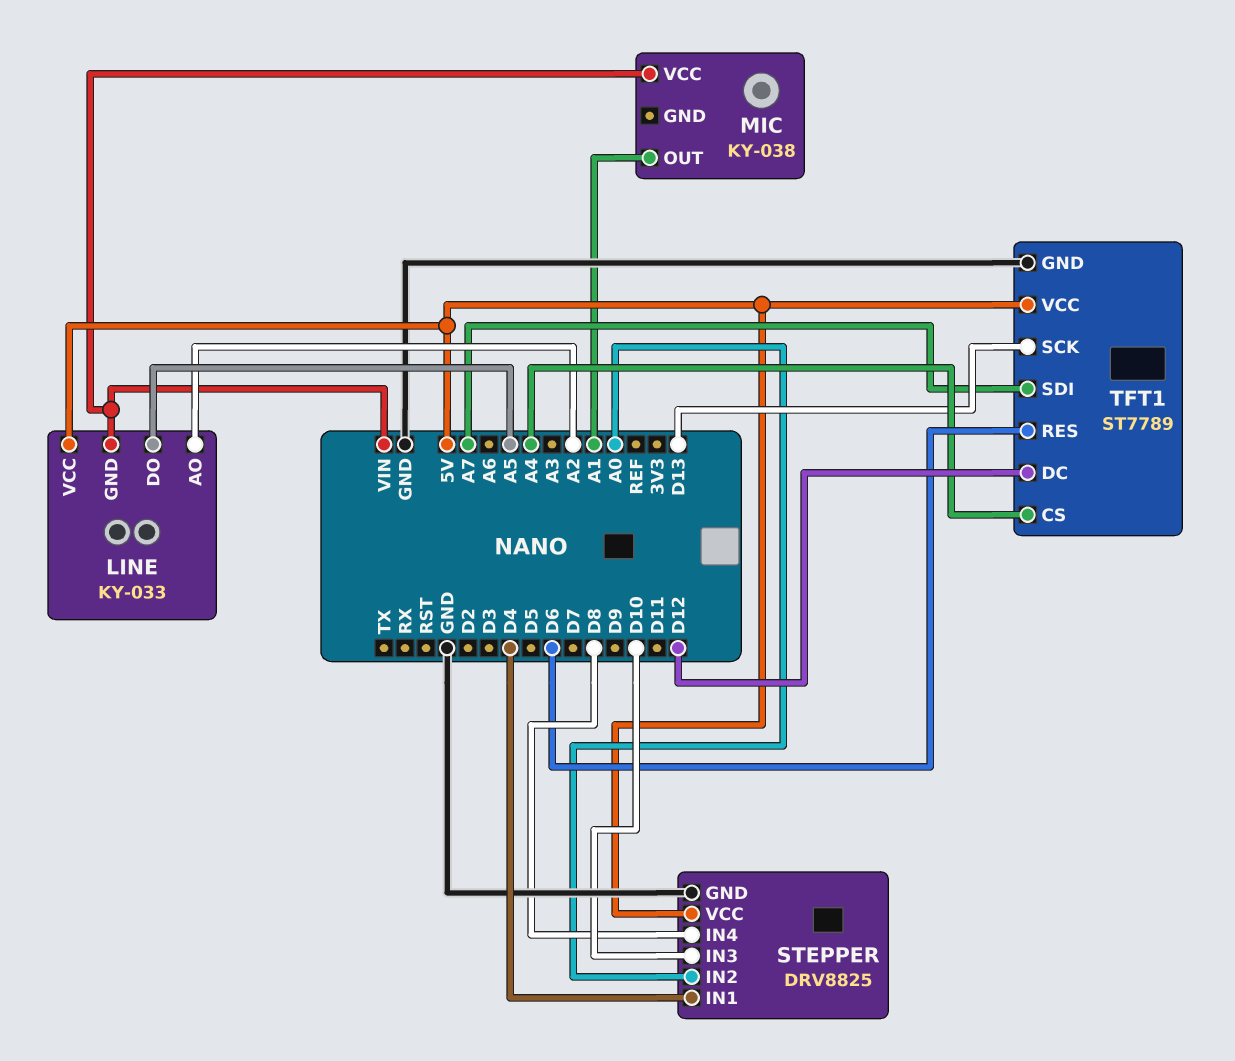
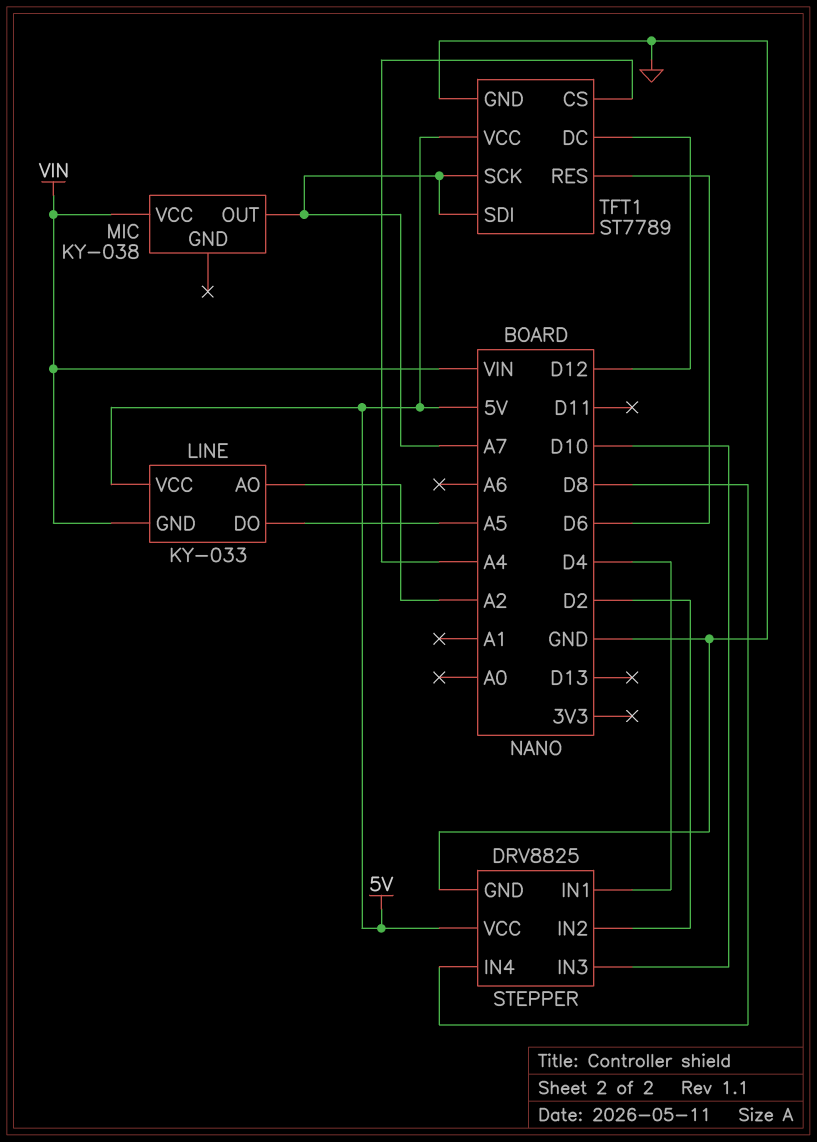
MIC pin OUT: A1 -> A7
STEPPER pin IN2: A0 -> D2
TFT1 pin SCK: D13 -> A7

